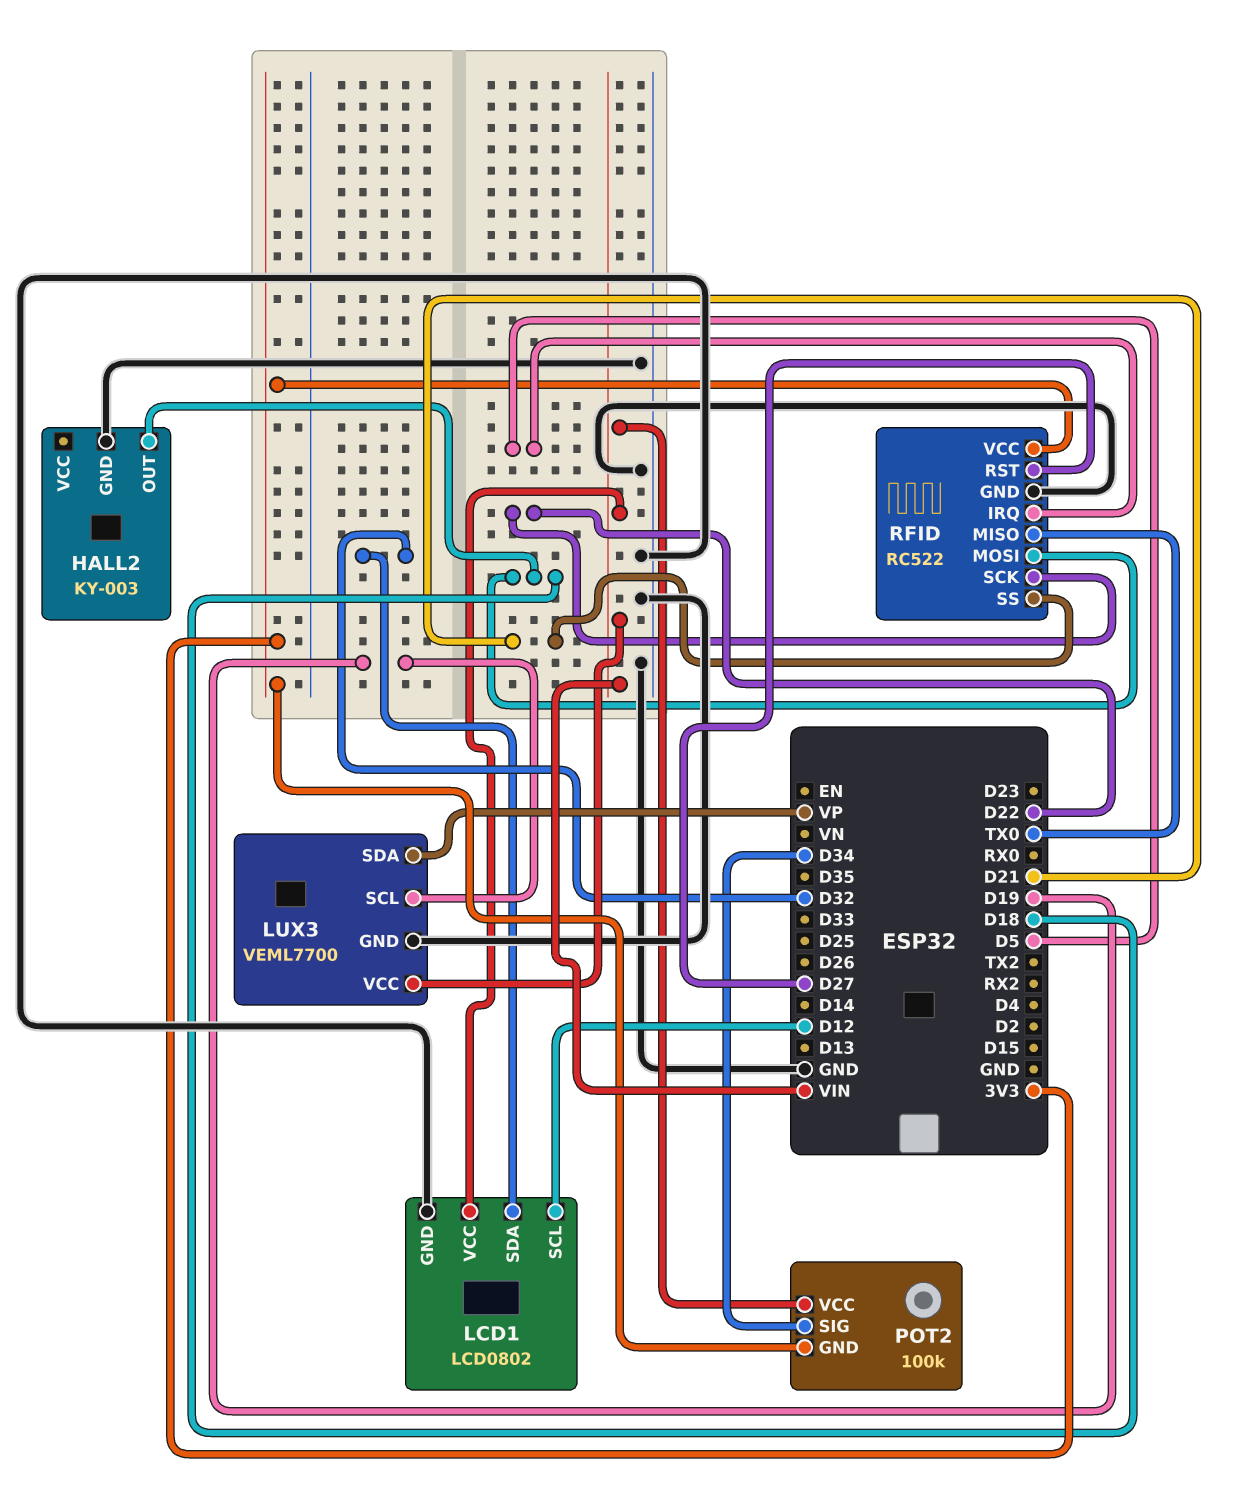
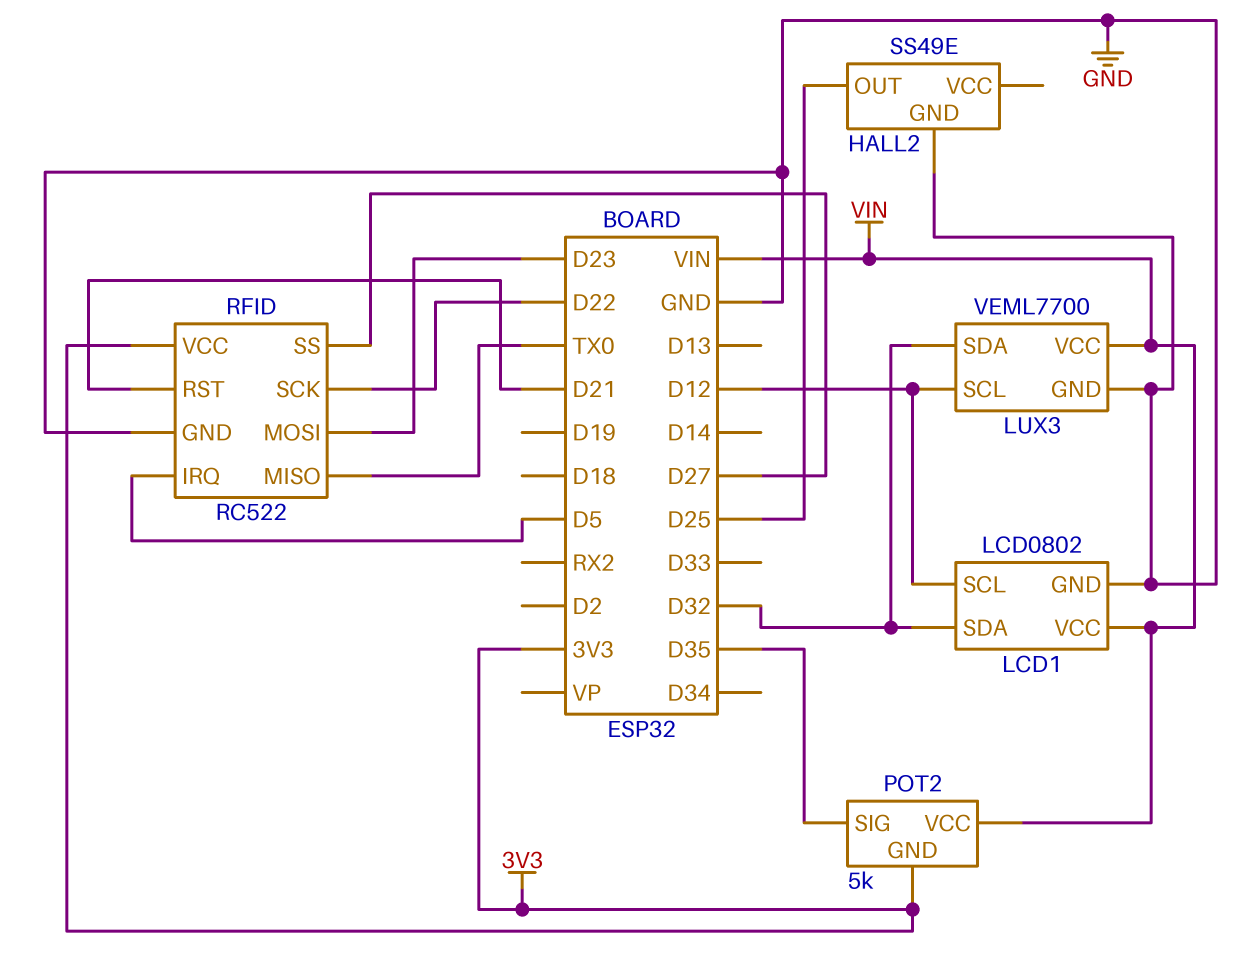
HALL2: KY-003 -> SS49E
HALL2 pin OUT: D18 -> D25
LUX3 pin SCL: D19 -> D12
LUX3 pin SDA: VP -> D32
POT2: 100k -> 5k
POT2 pin SIG: D34 -> D35
RFID pin MOSI: D18 -> D23
RFID pin RST: D27 -> D21
RFID pin SS: D21 -> D27

